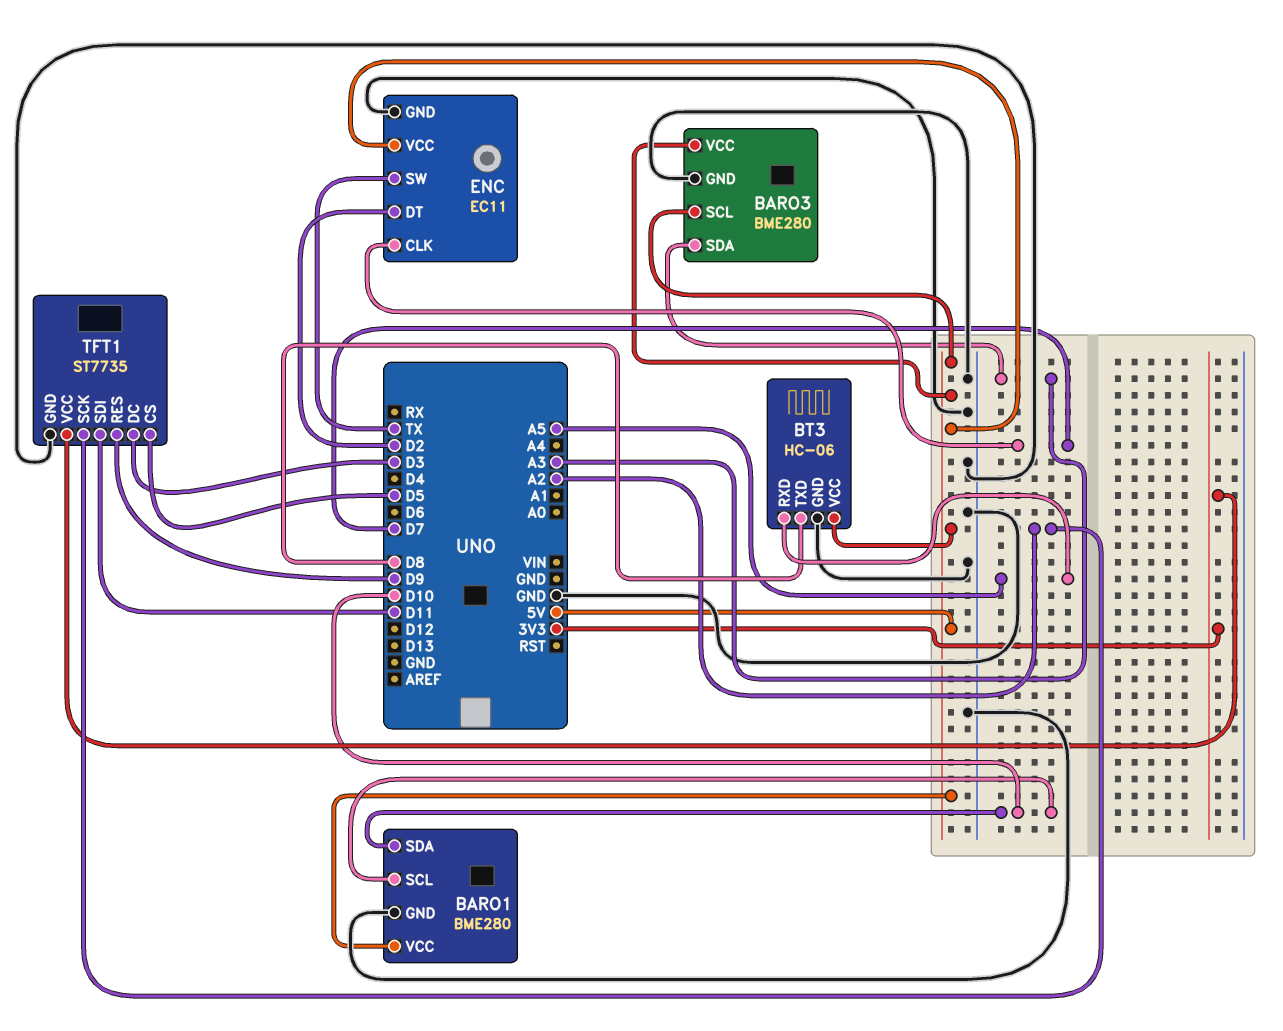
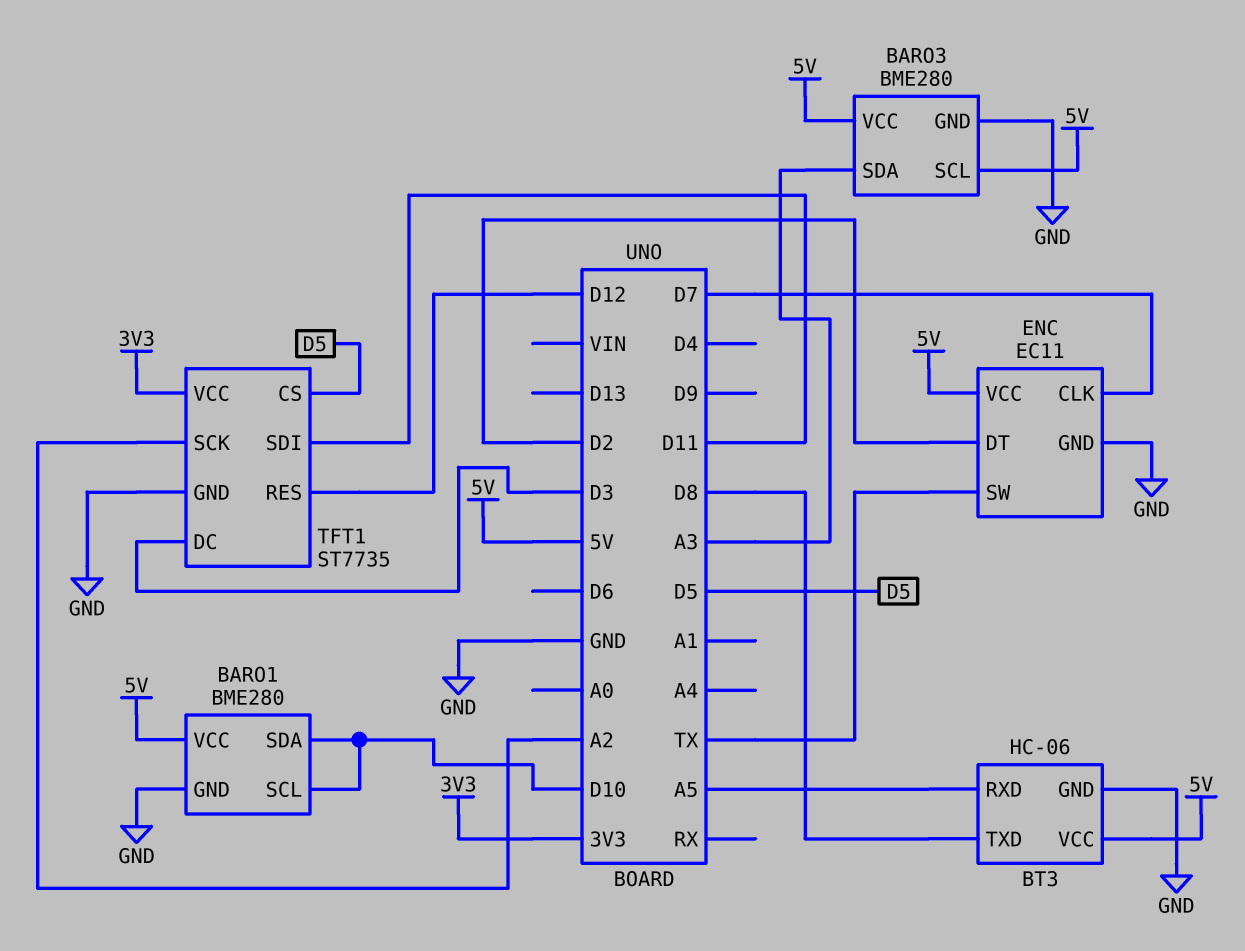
TFT1 pin RES: D9 -> D12

